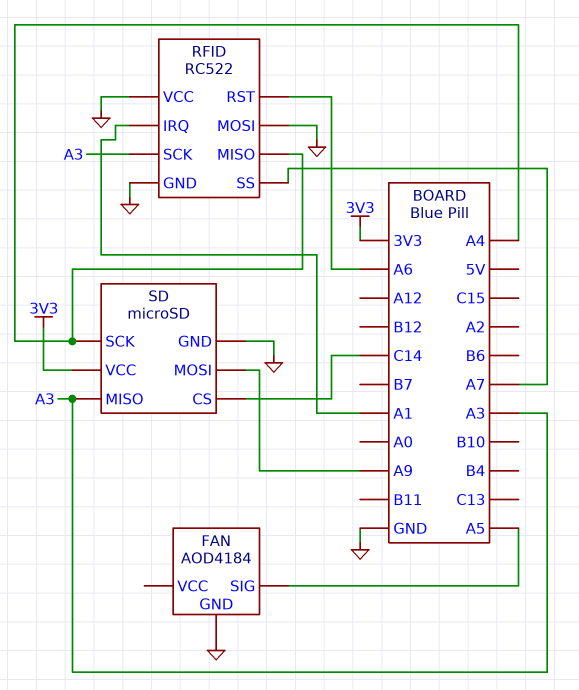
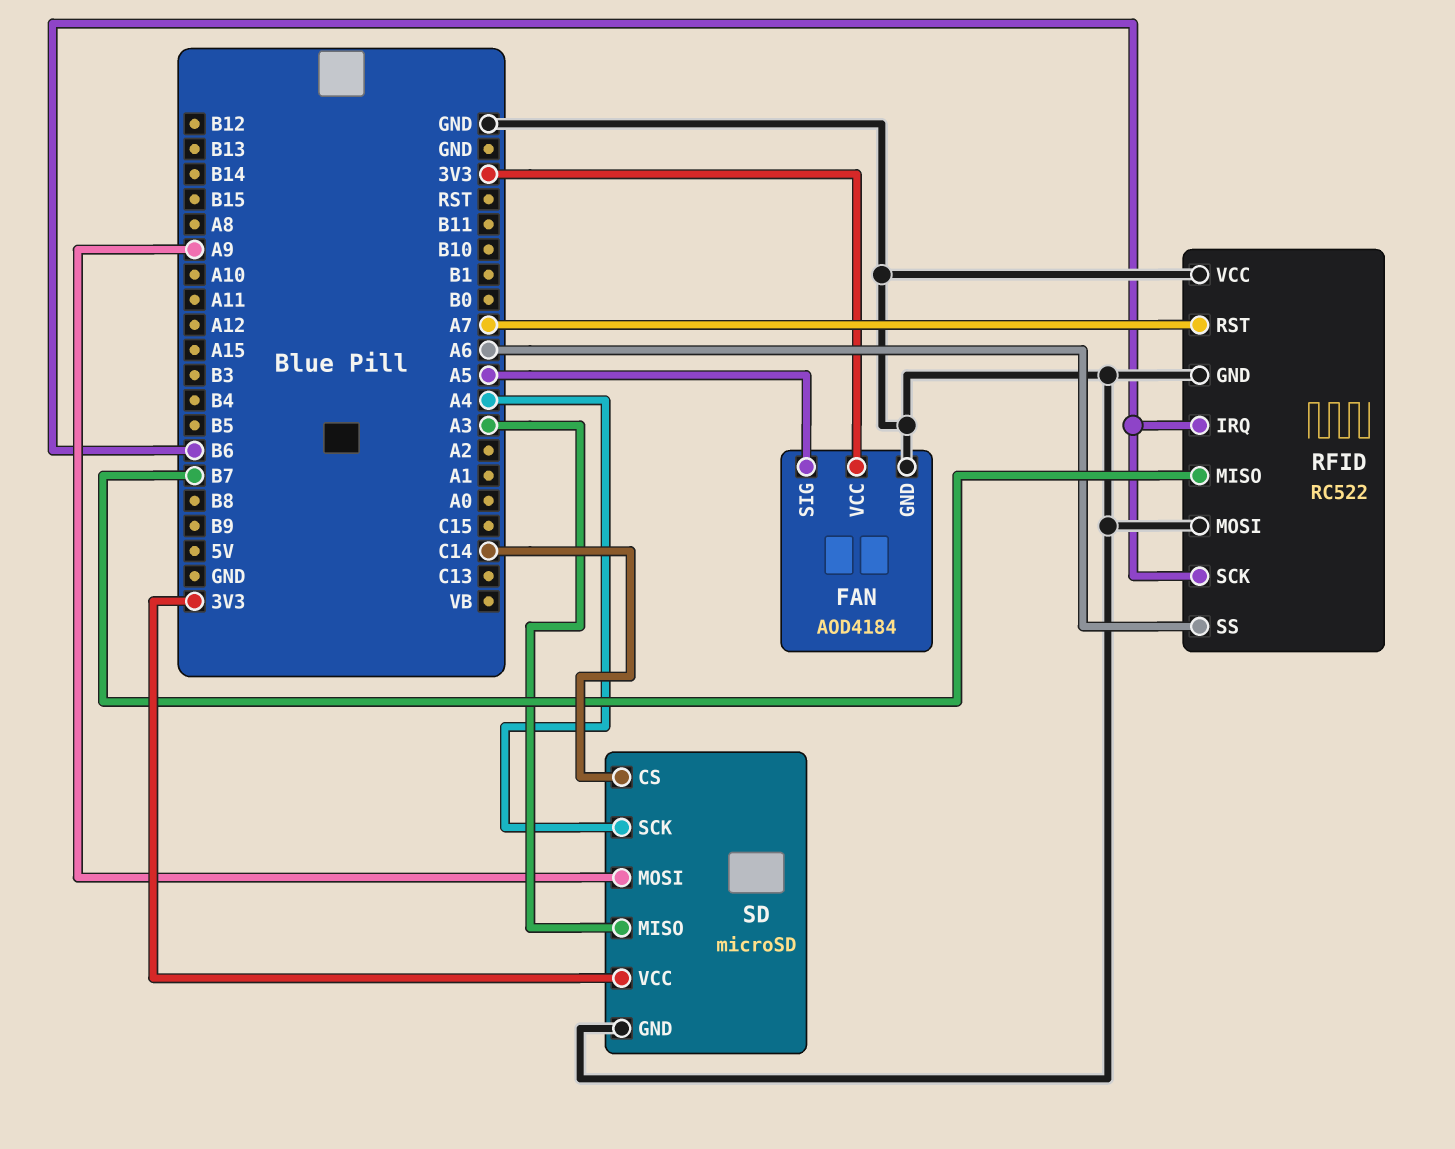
FAN pin VCC: none -> 3V3
RFID pin IRQ: A1 -> B6
RFID pin MISO: A4 -> B7
RFID pin RST: A6 -> A7
RFID pin SCK: A3 -> B6
RFID pin SS: A7 -> A6

